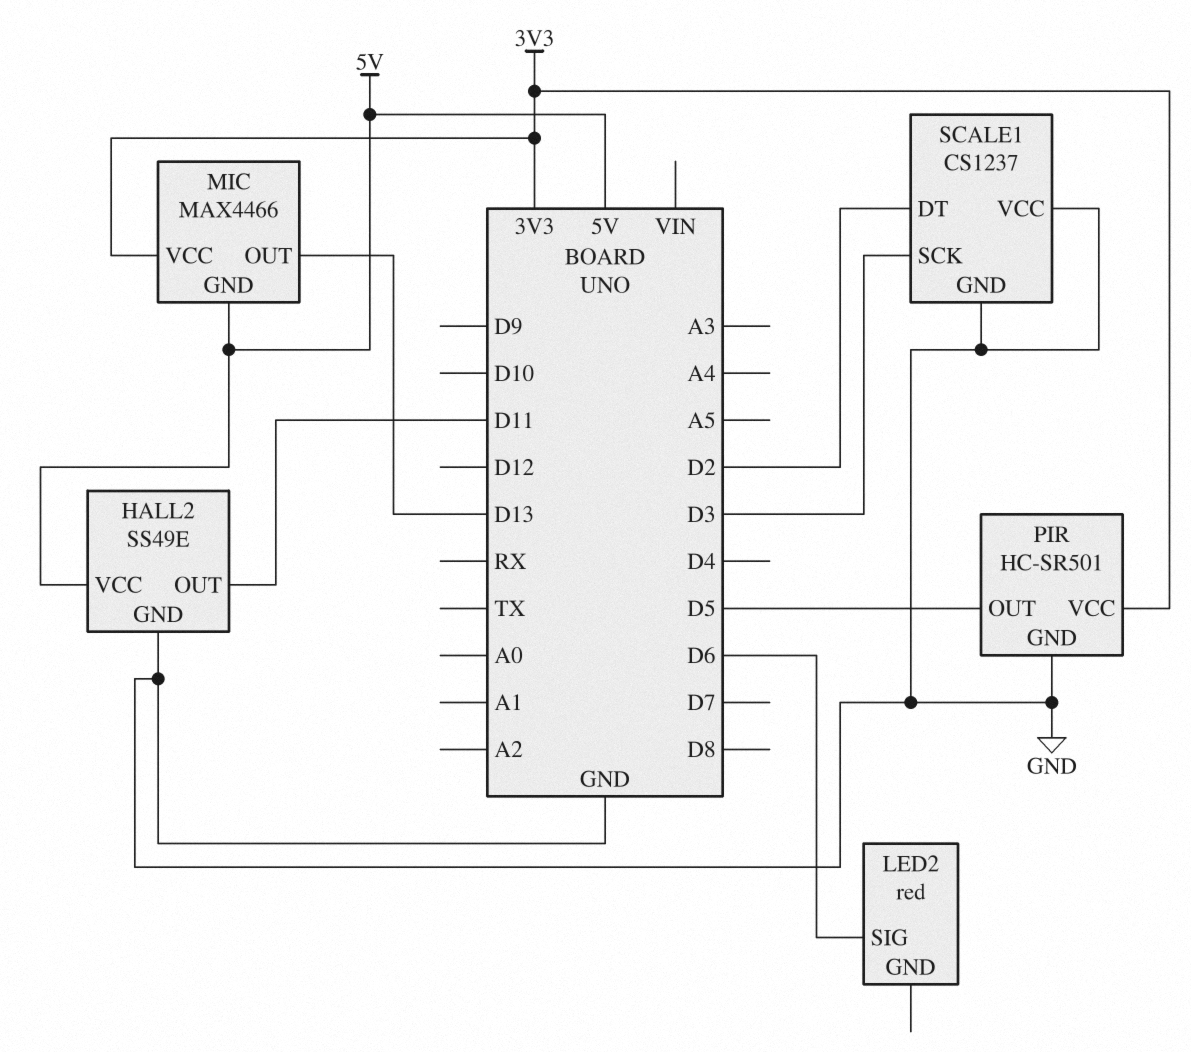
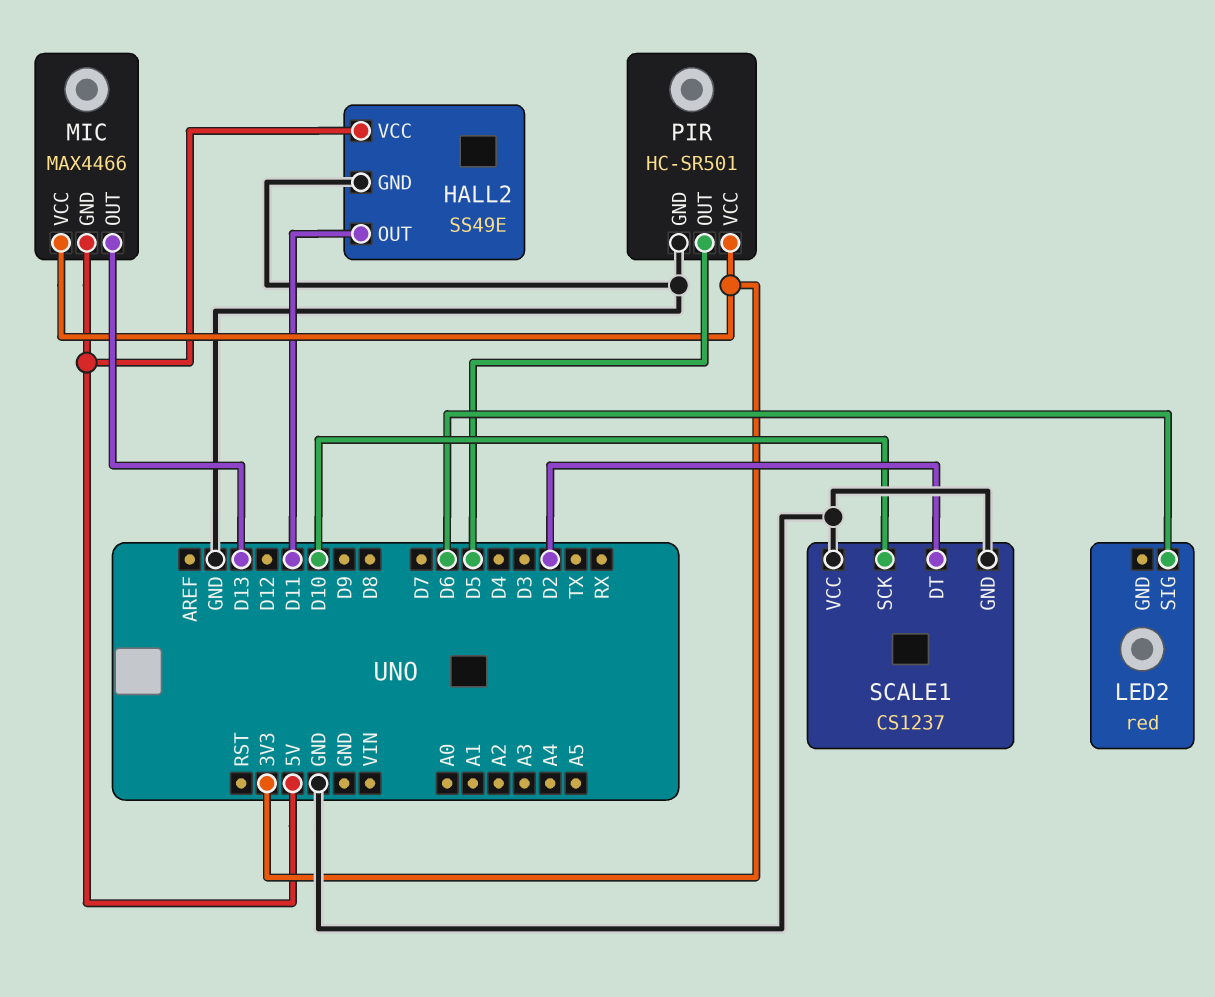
SCALE1 pin SCK: D3 -> D10

